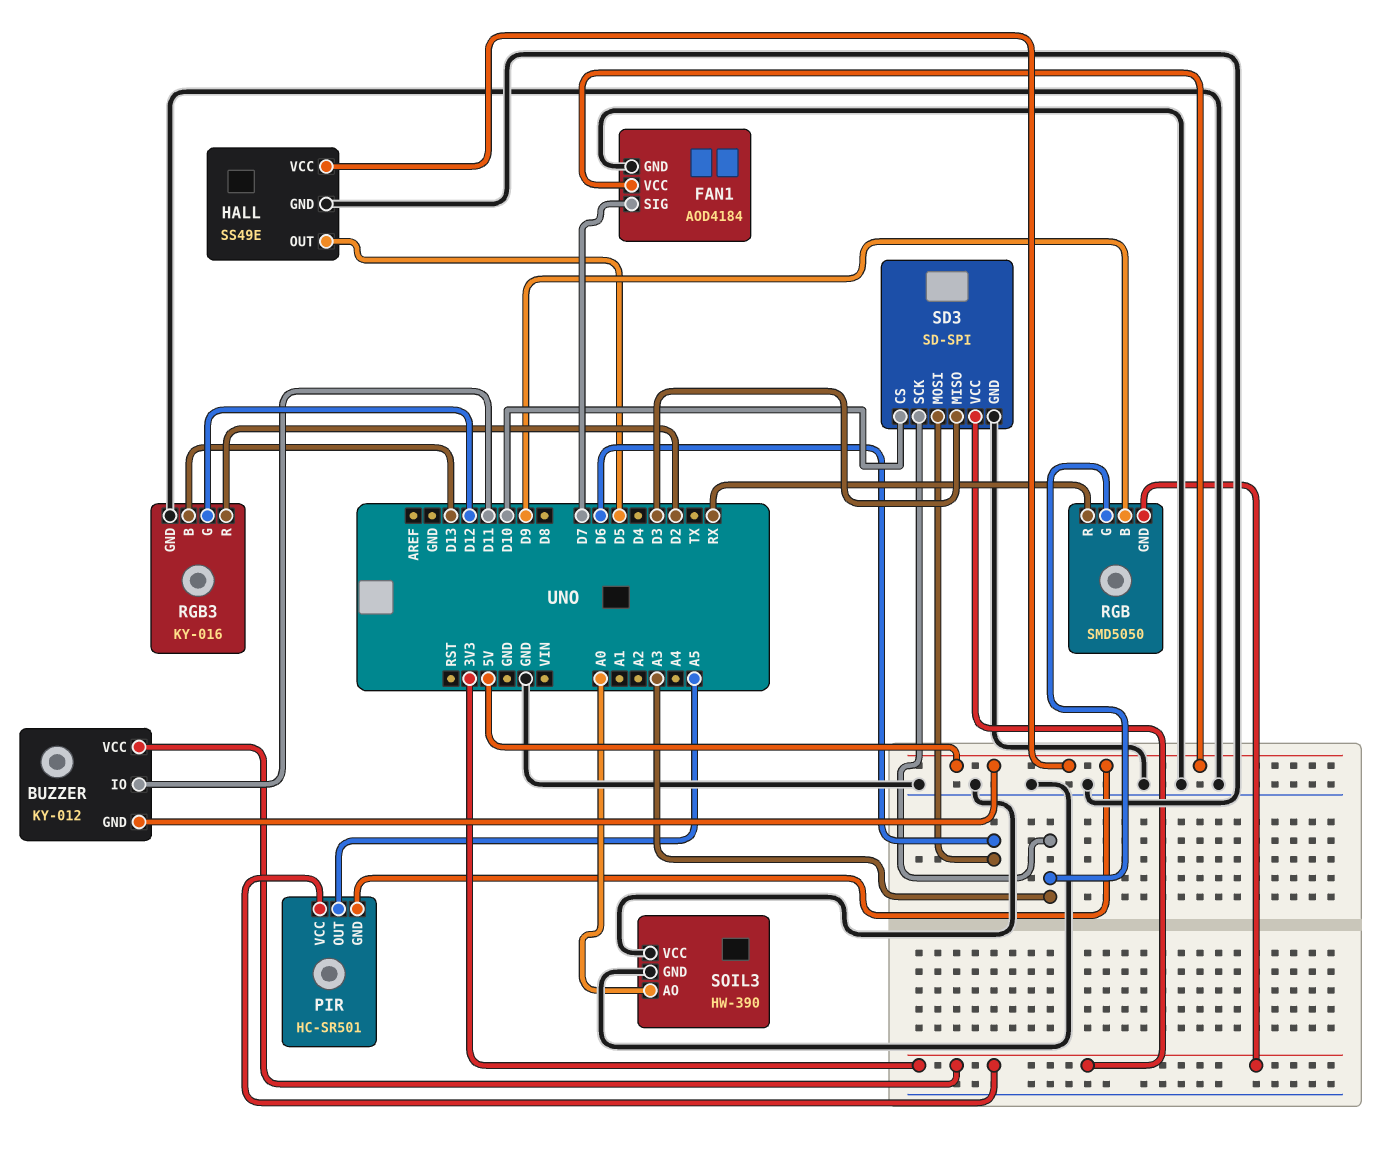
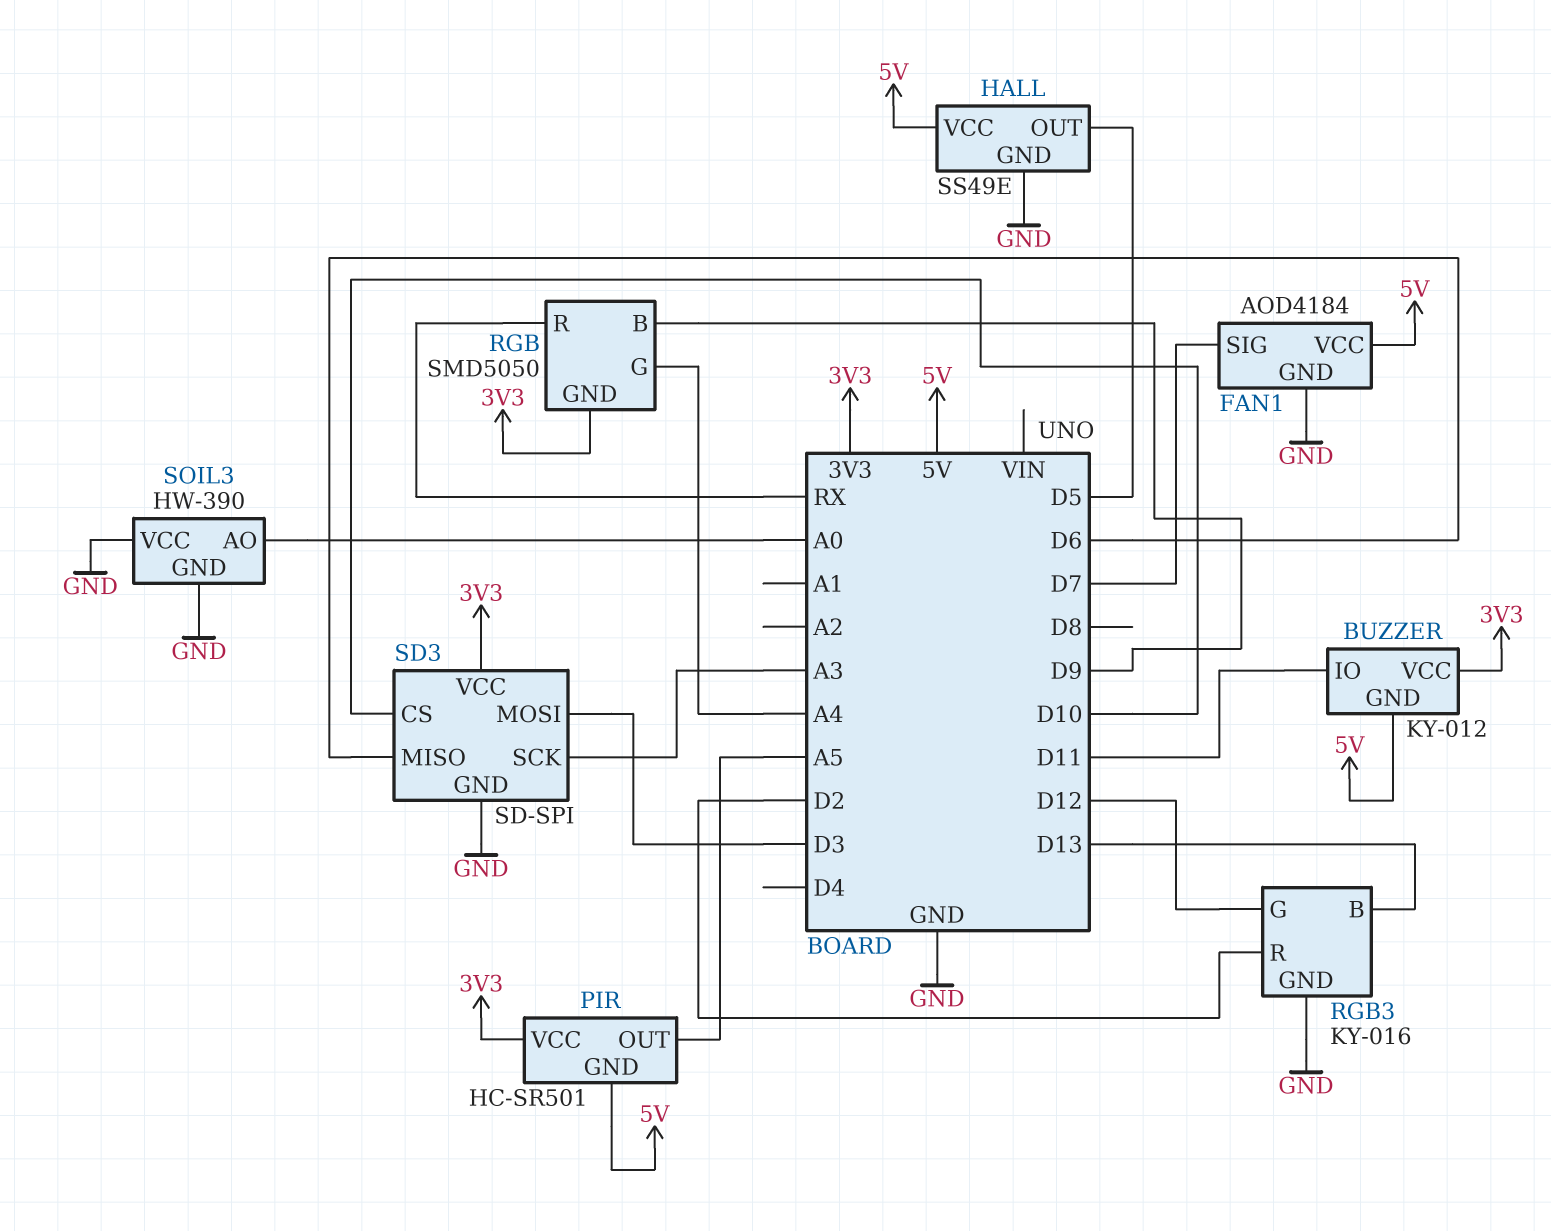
RGB pin G: A3 -> A4
SD3 pin MISO: D3 -> D6
SD3 pin MOSI: D6 -> D3

